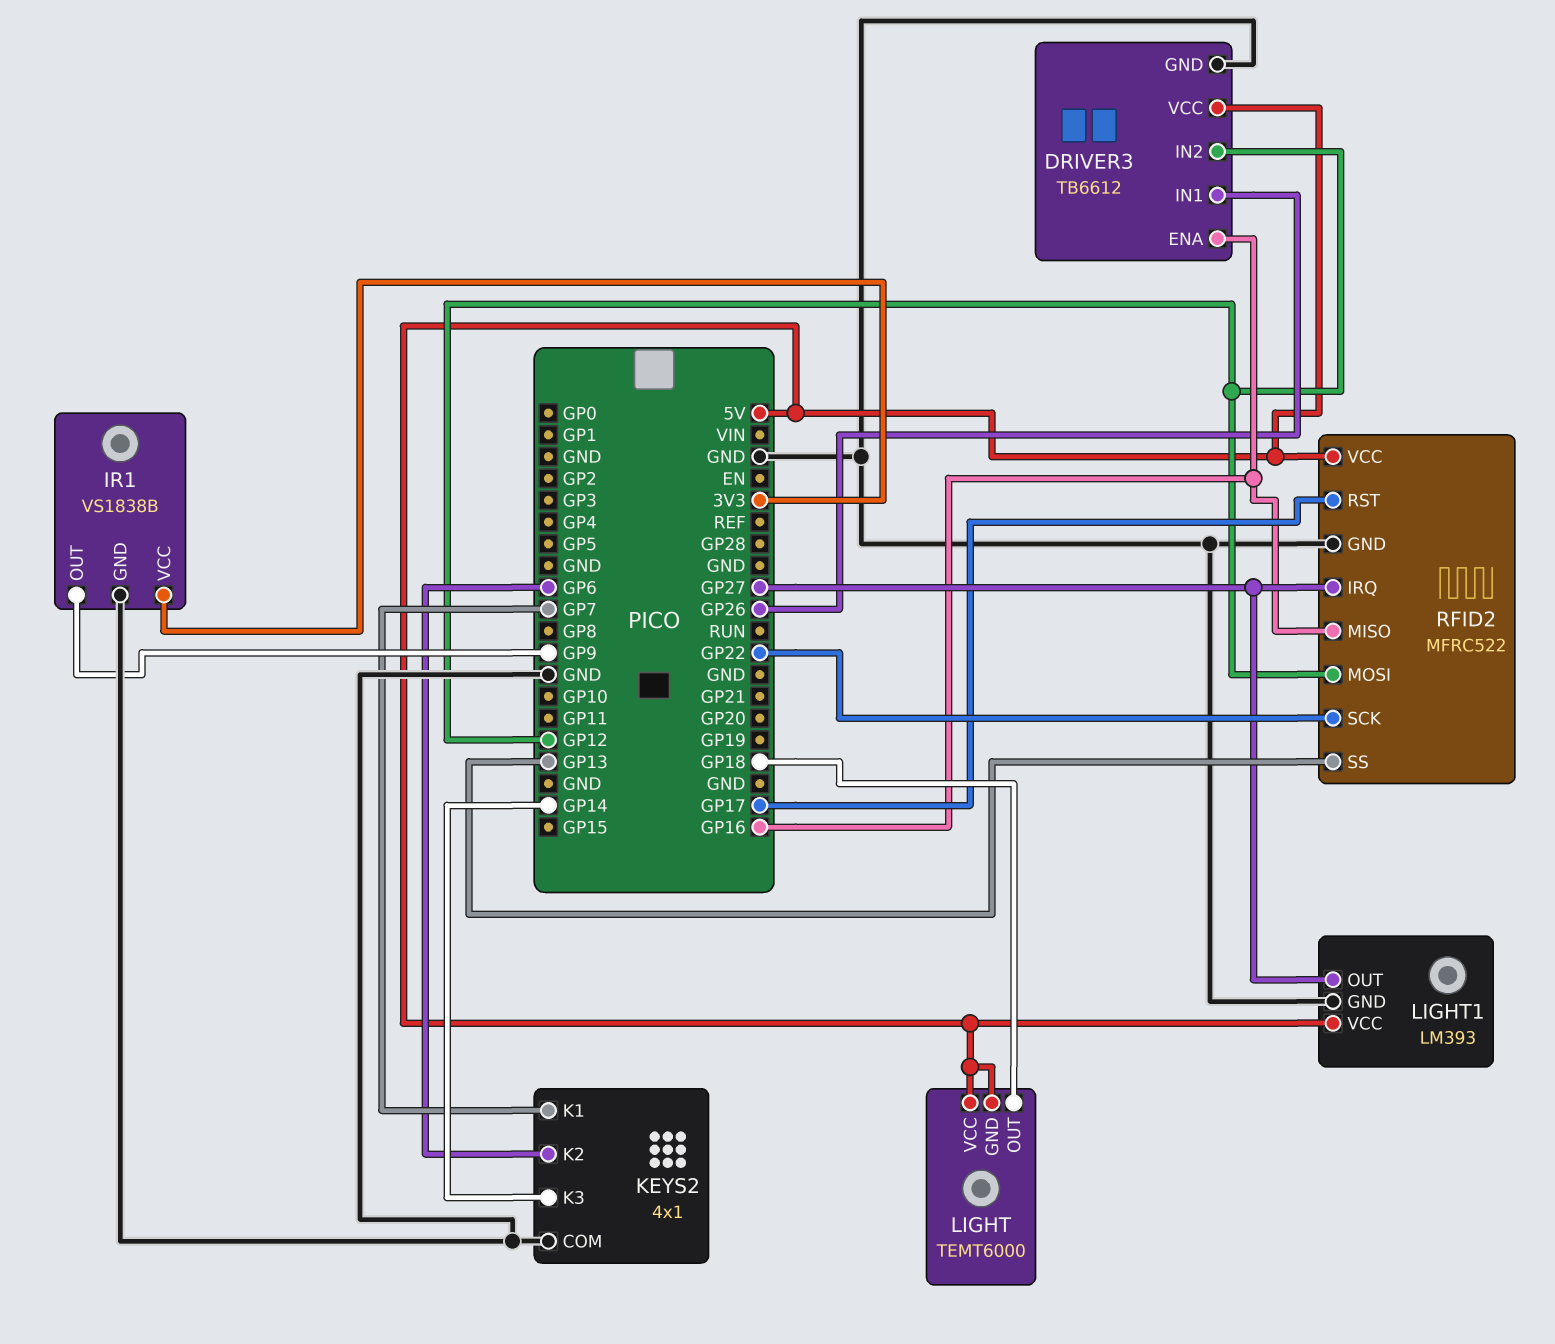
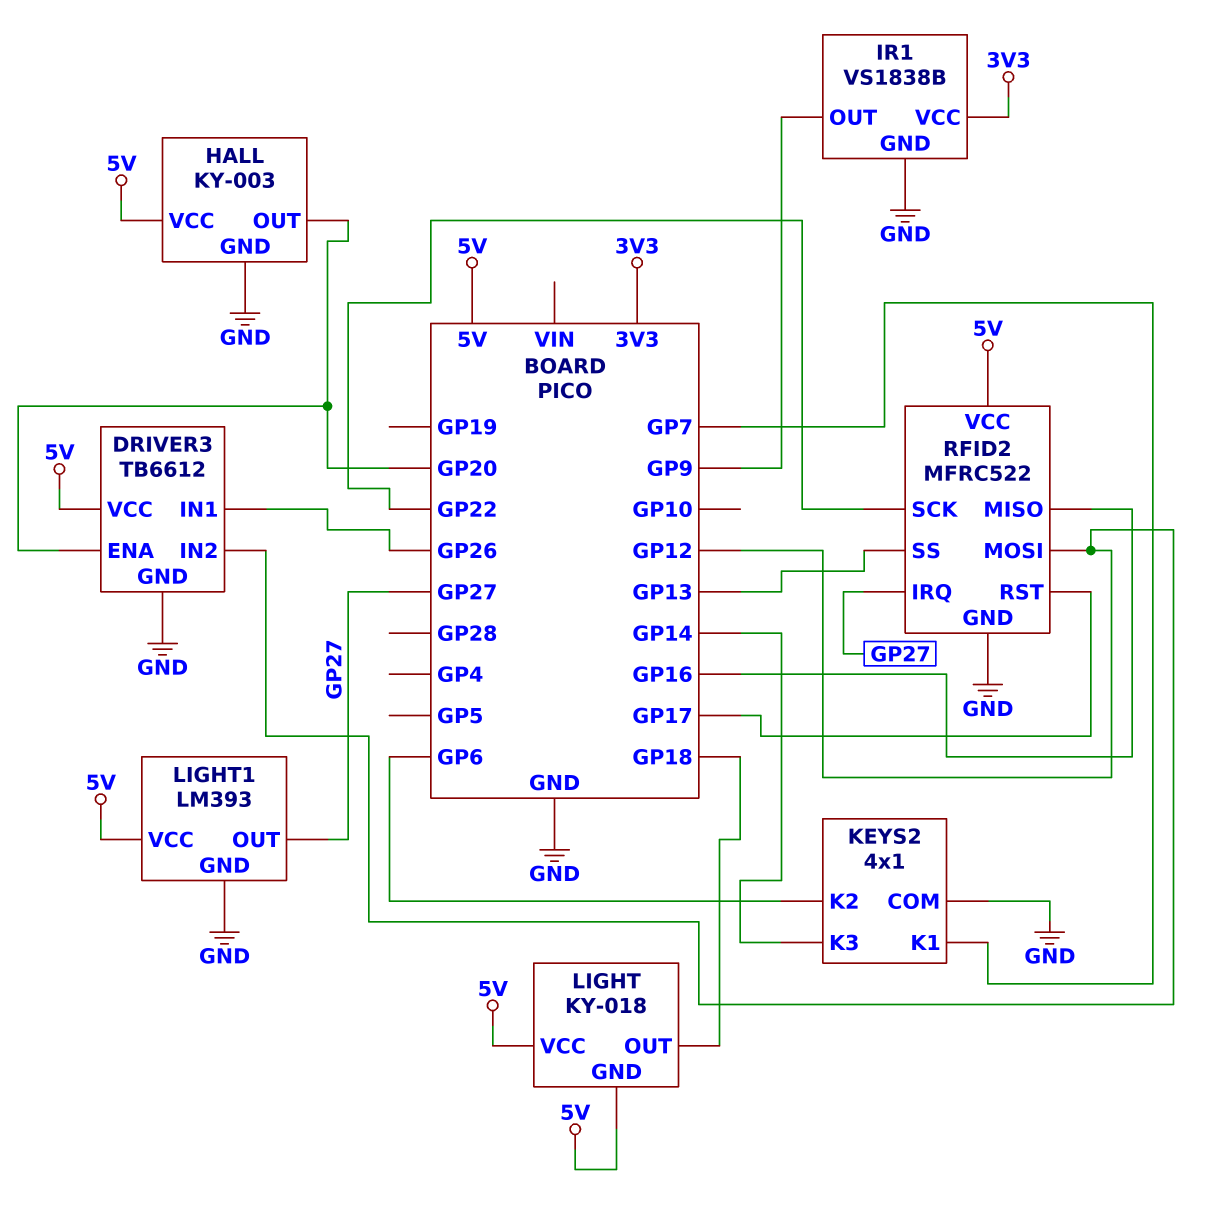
DRIVER3 pin ENA: GP16 -> GP20
HALL: none -> KY-003
HALL pin GND: none -> GND
HALL pin OUT: none -> GP20
HALL pin VCC: none -> 5V
LIGHT: TEMT6000 -> KY-018

